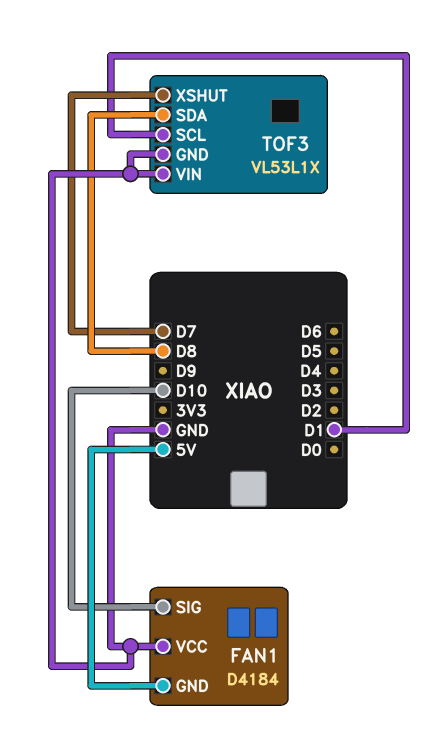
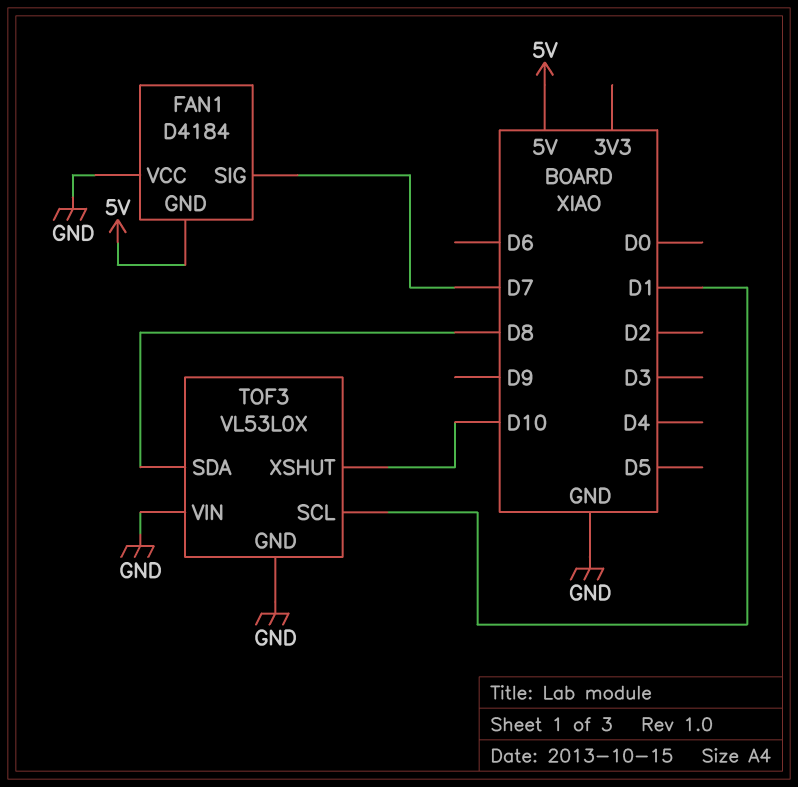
FAN1 pin SIG: D10 -> D7
TOF3: VL53L1X -> VL53L0X
TOF3 pin XSHUT: D7 -> D10

